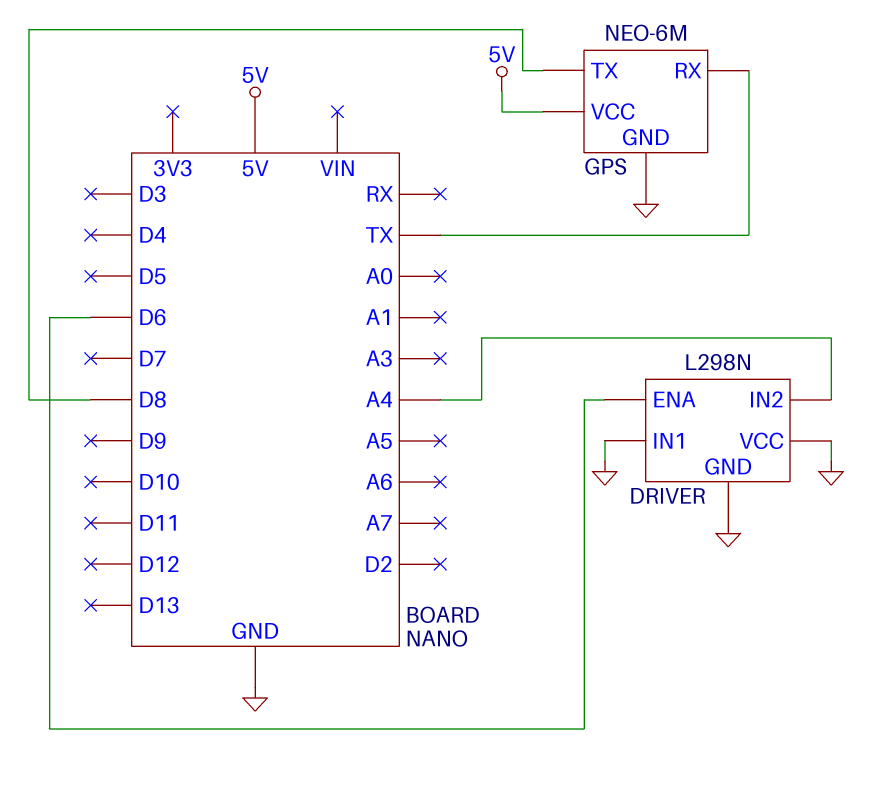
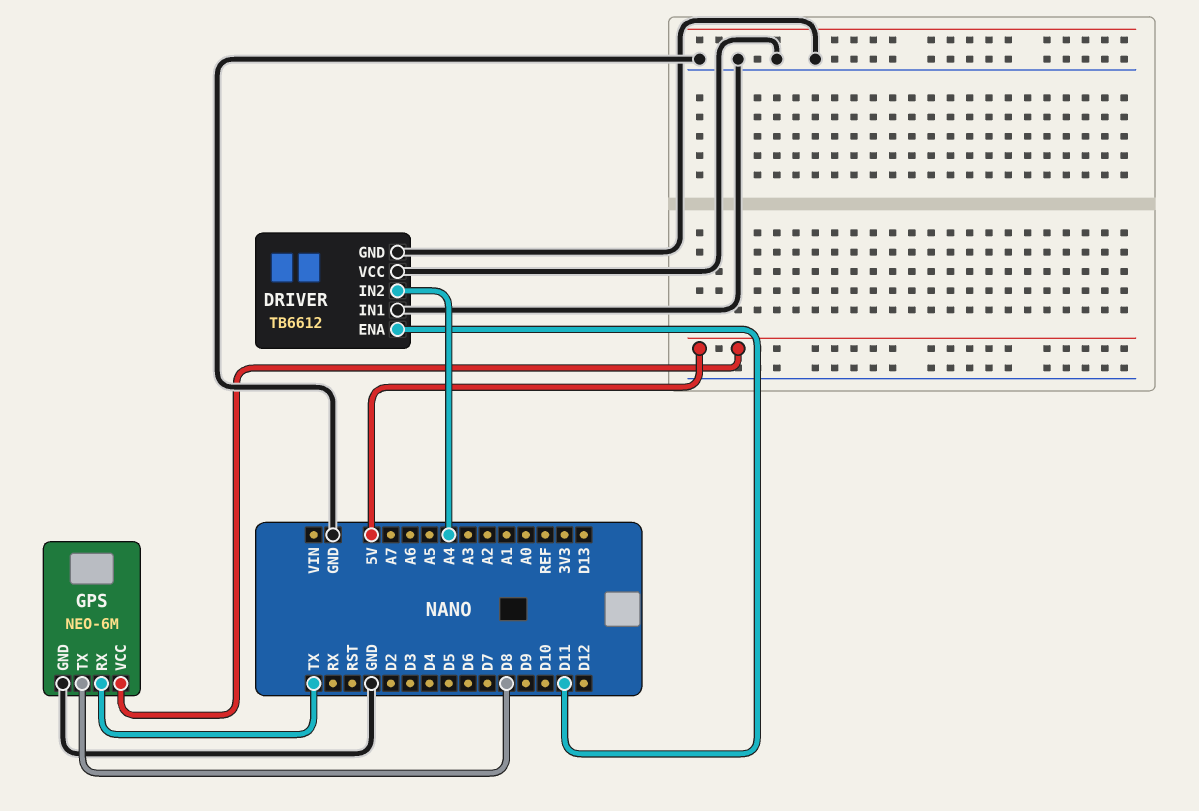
DRIVER: L298N -> TB6612
DRIVER pin ENA: D6 -> D11

